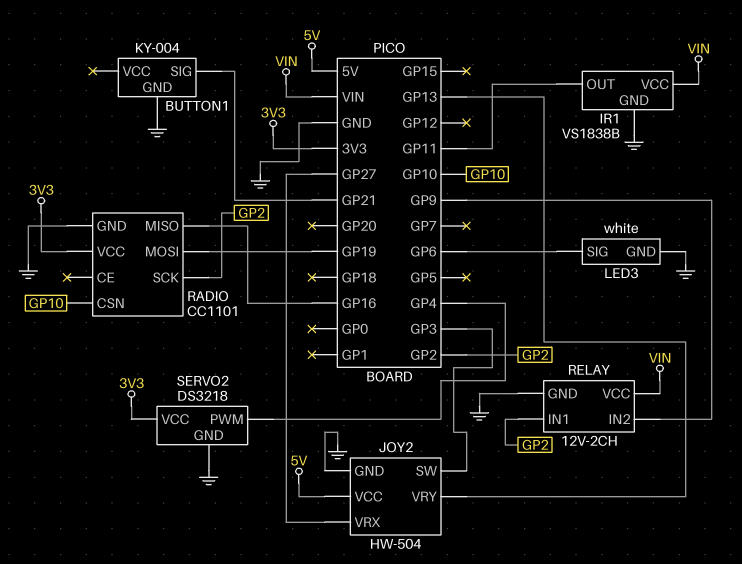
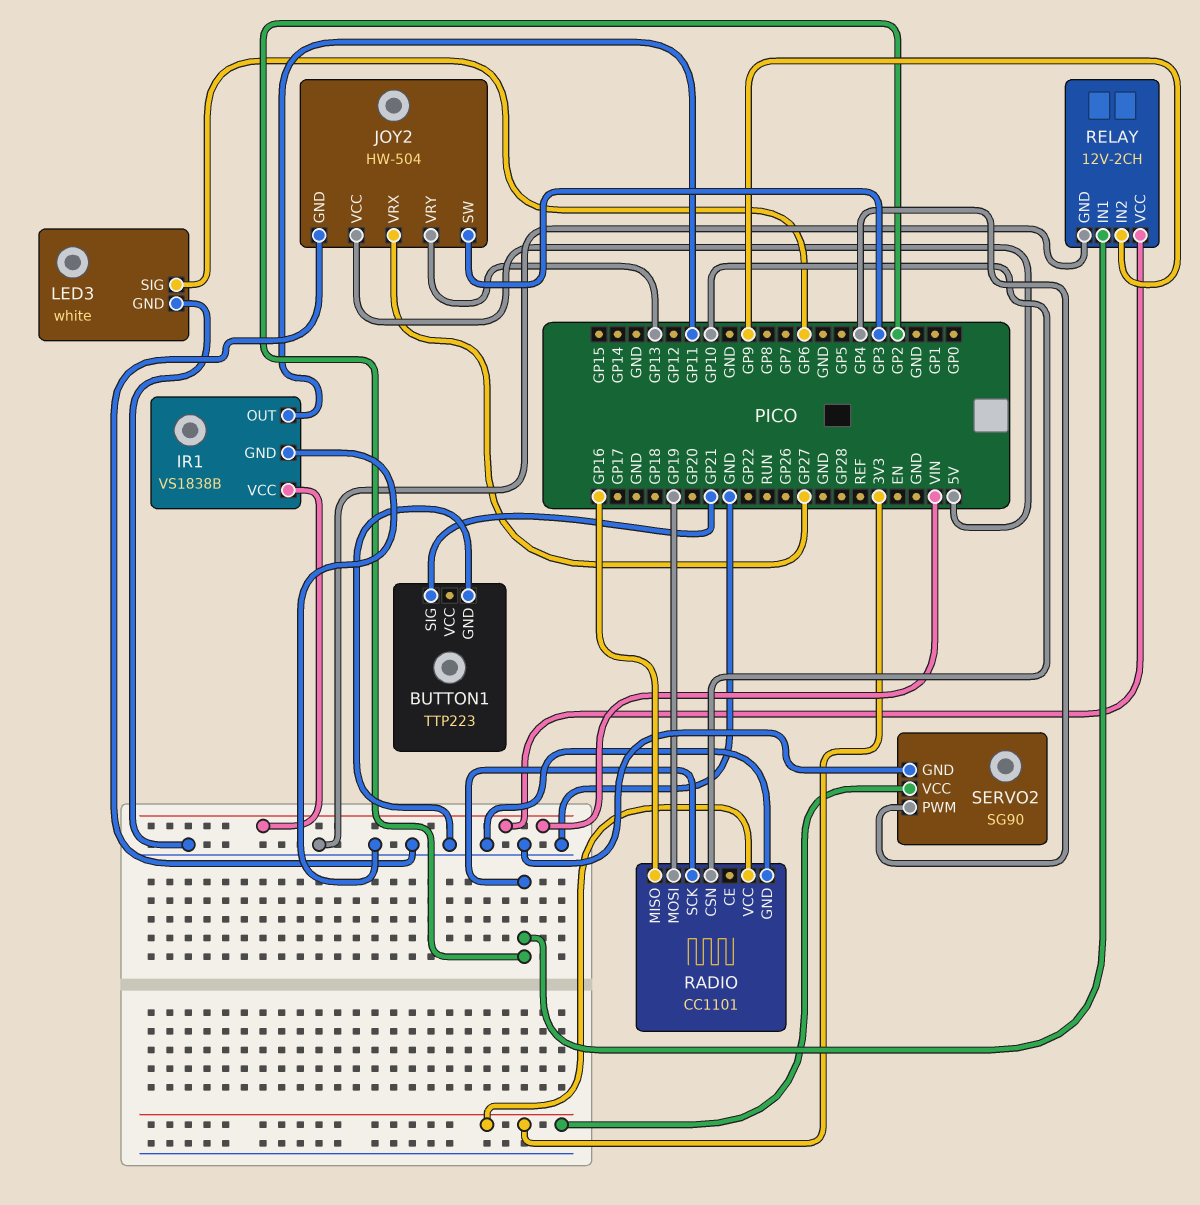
BUTTON1: KY-004 -> TTP223
SERVO2: DS3218 -> SG90

